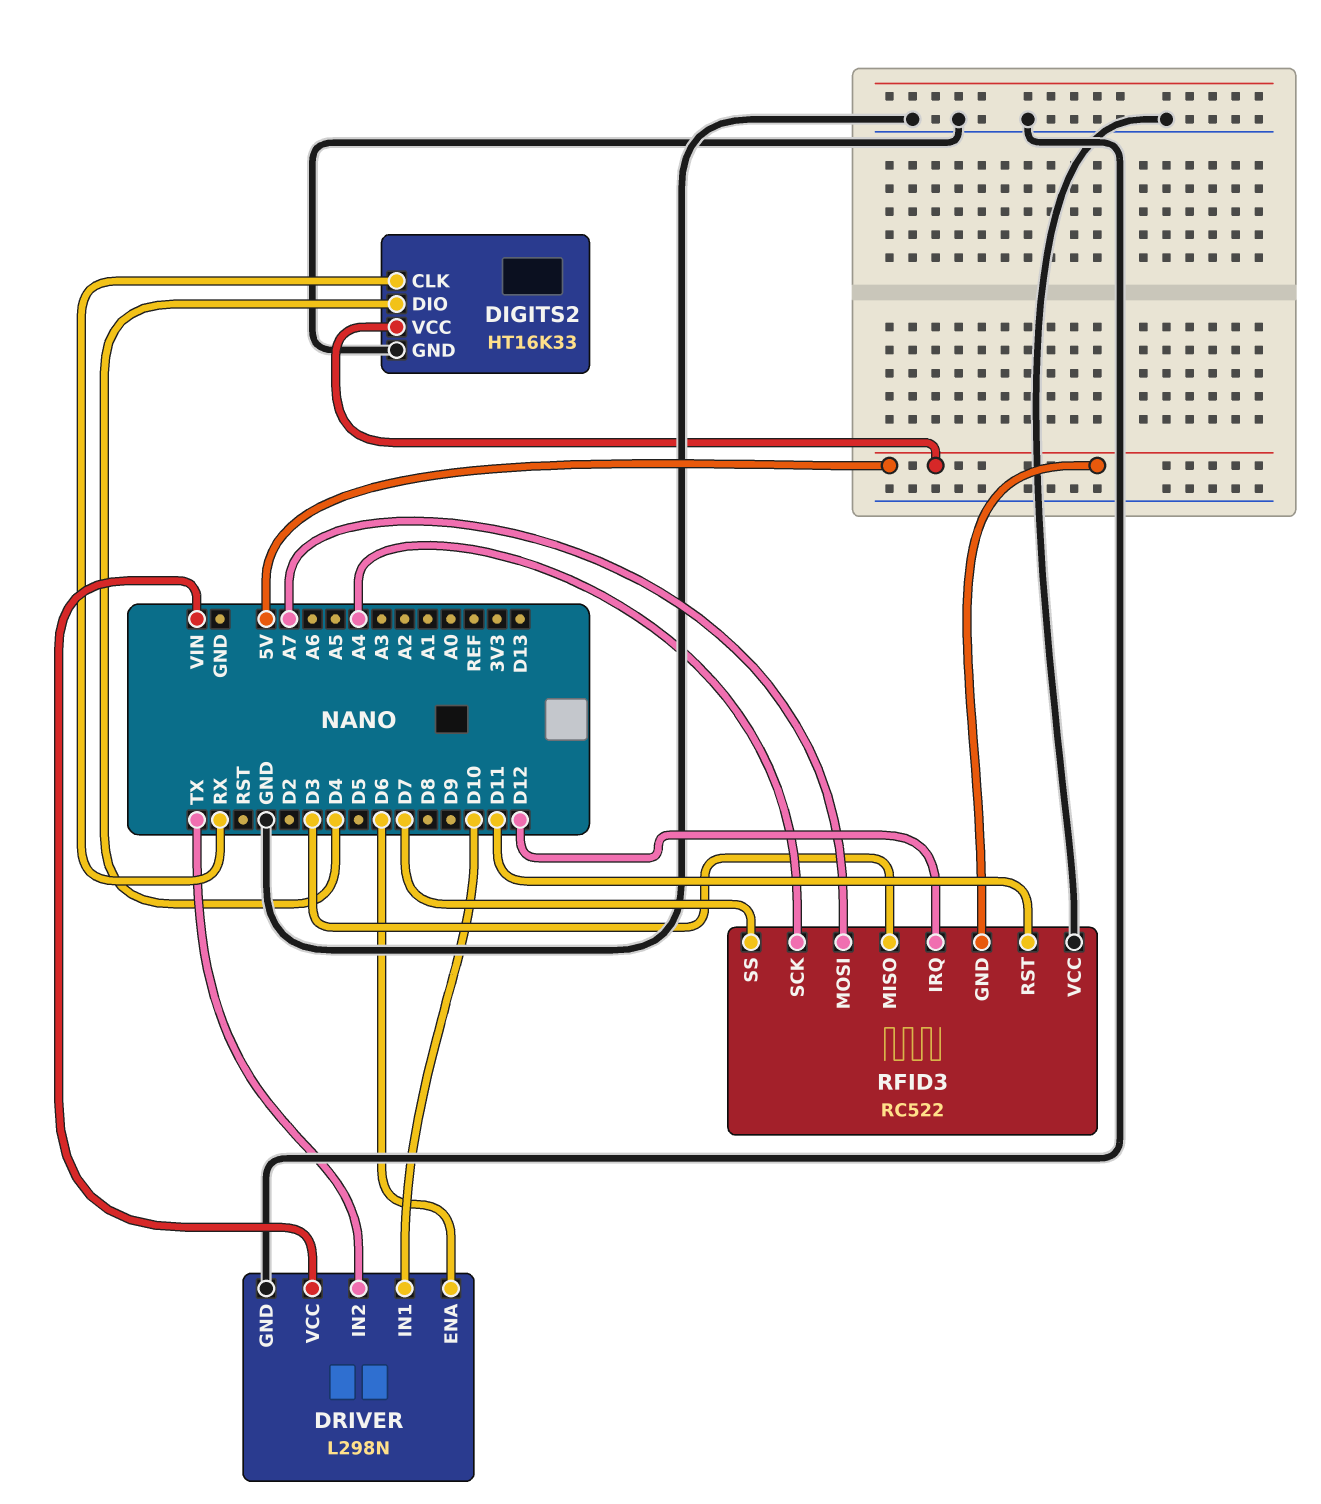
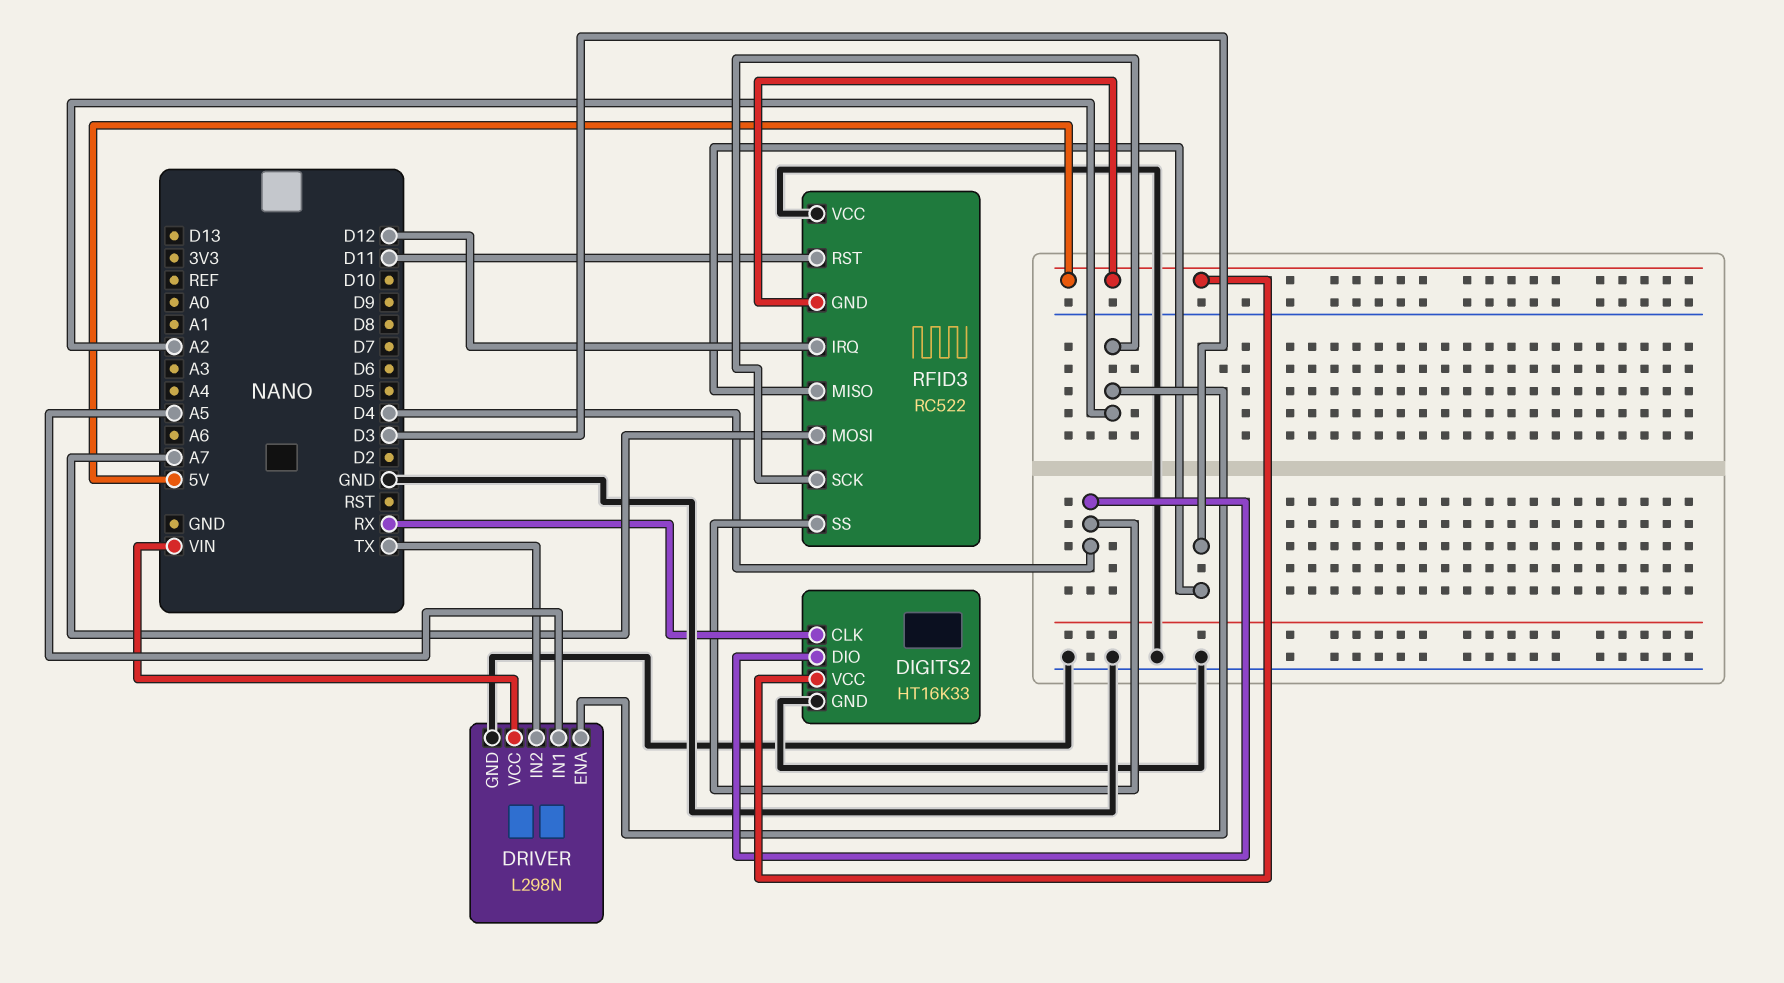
DRIVER pin ENA: D6 -> A2
DRIVER pin IN1: D10 -> A5
RFID3 pin SCK: A4 -> A2
RFID3 pin SS: D7 -> D4

